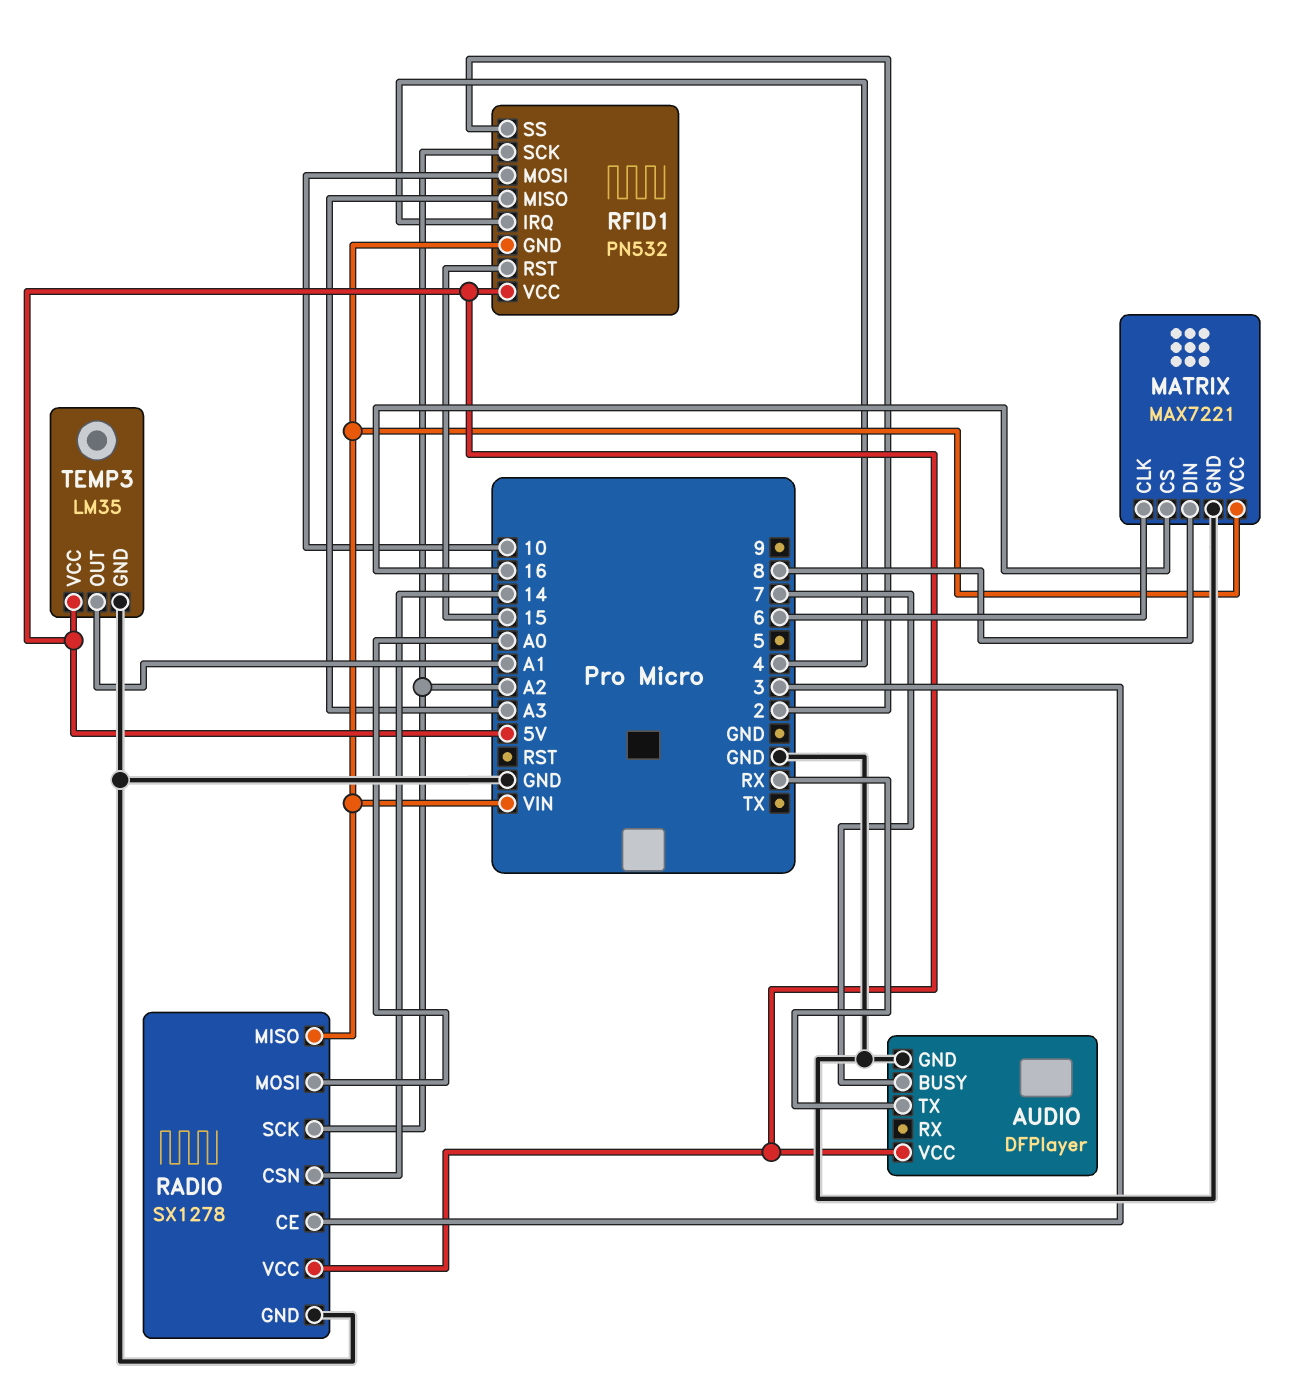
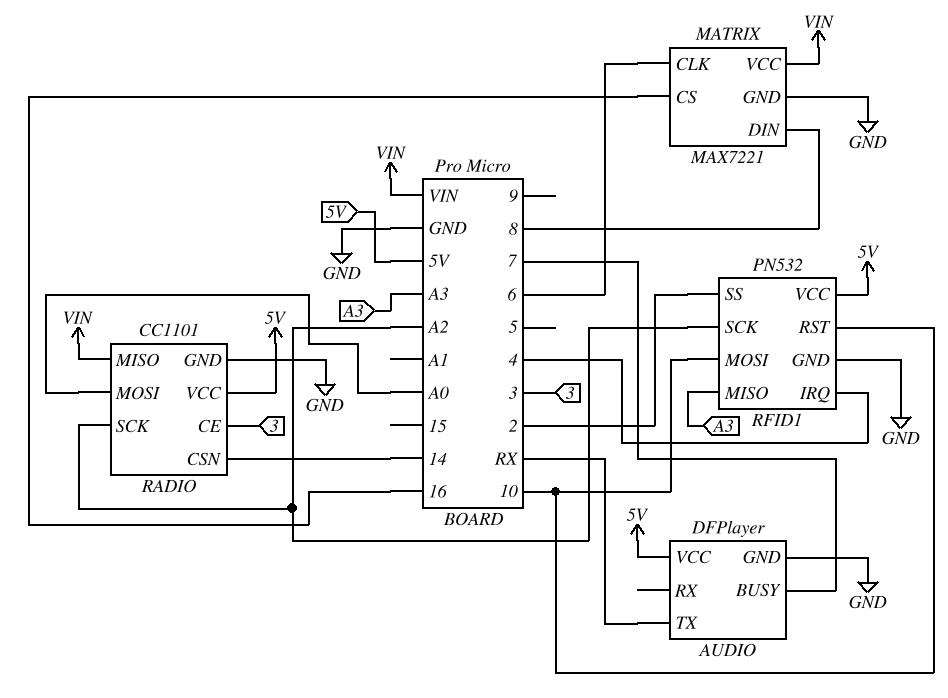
RADIO: SX1278 -> CC1101
RFID1 pin GND: VIN -> GND
RFID1 pin RST: 15 -> 10
TEMP3: LM35 -> none
TEMP3 pin GND: GND -> none
TEMP3 pin OUT: A1 -> none
TEMP3 pin VCC: 5V -> none

